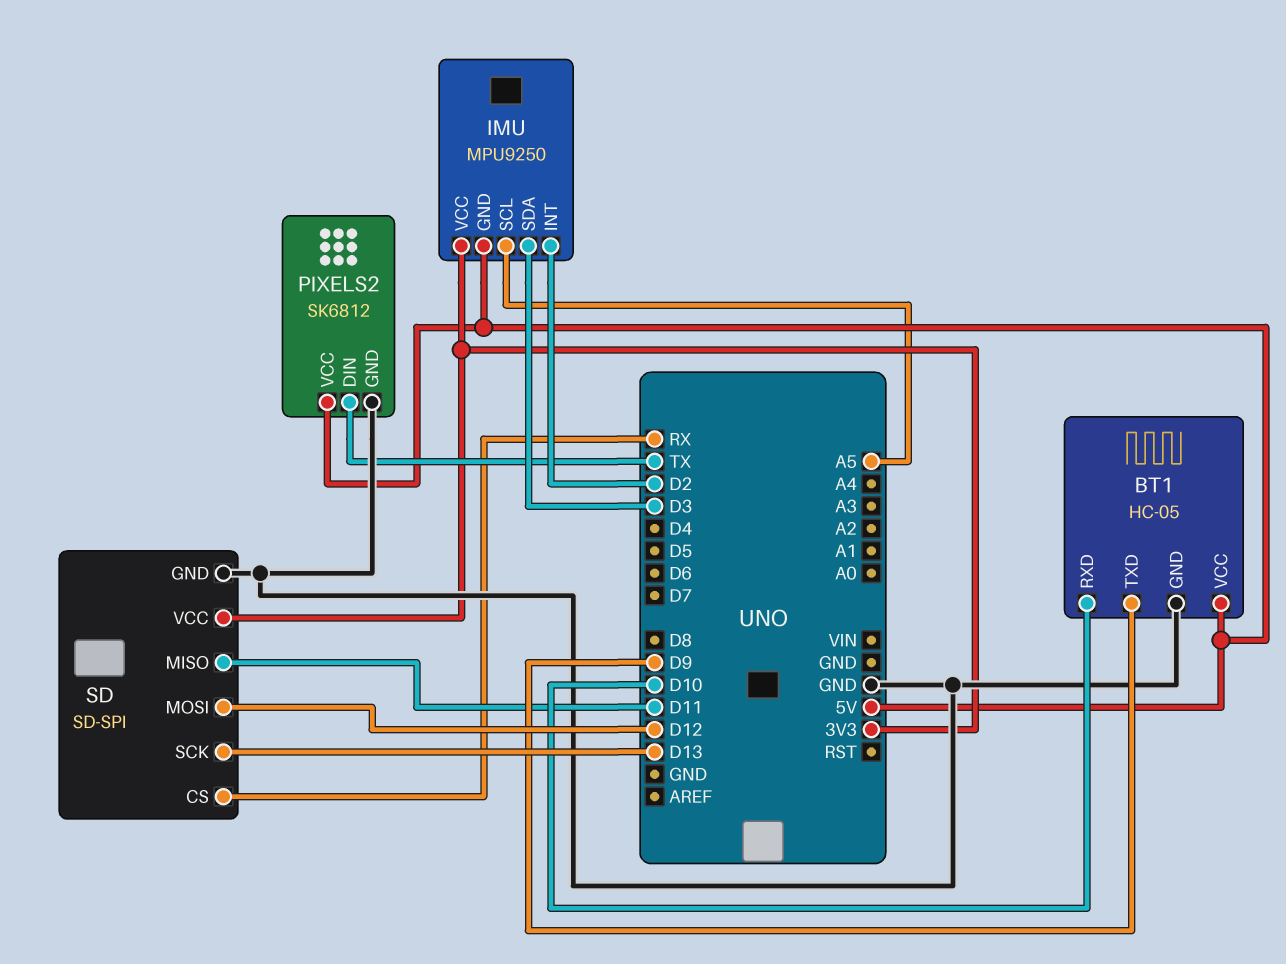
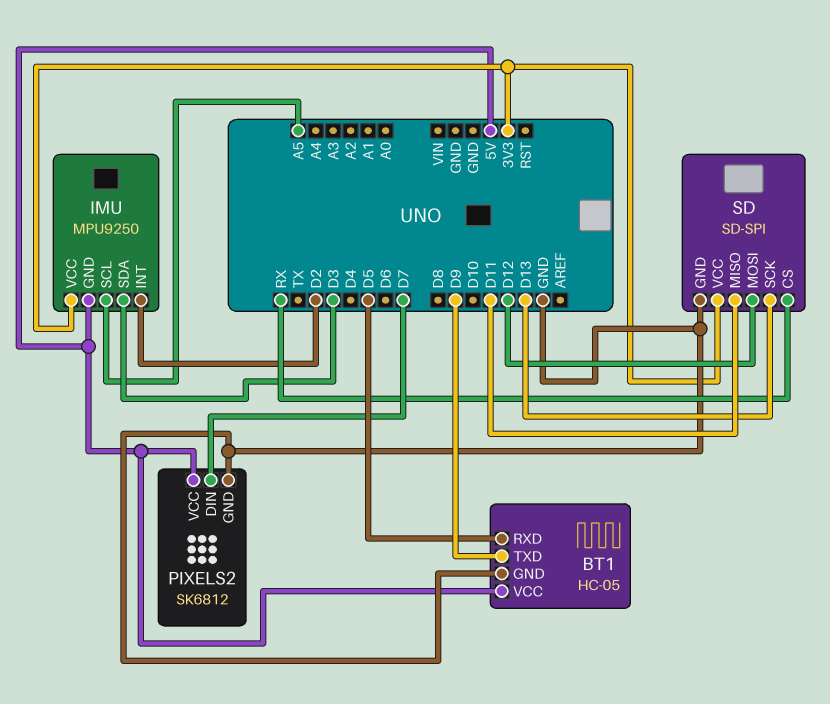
BT1 pin RXD: D10 -> D5
PIXELS2 pin DIN: TX -> D7

